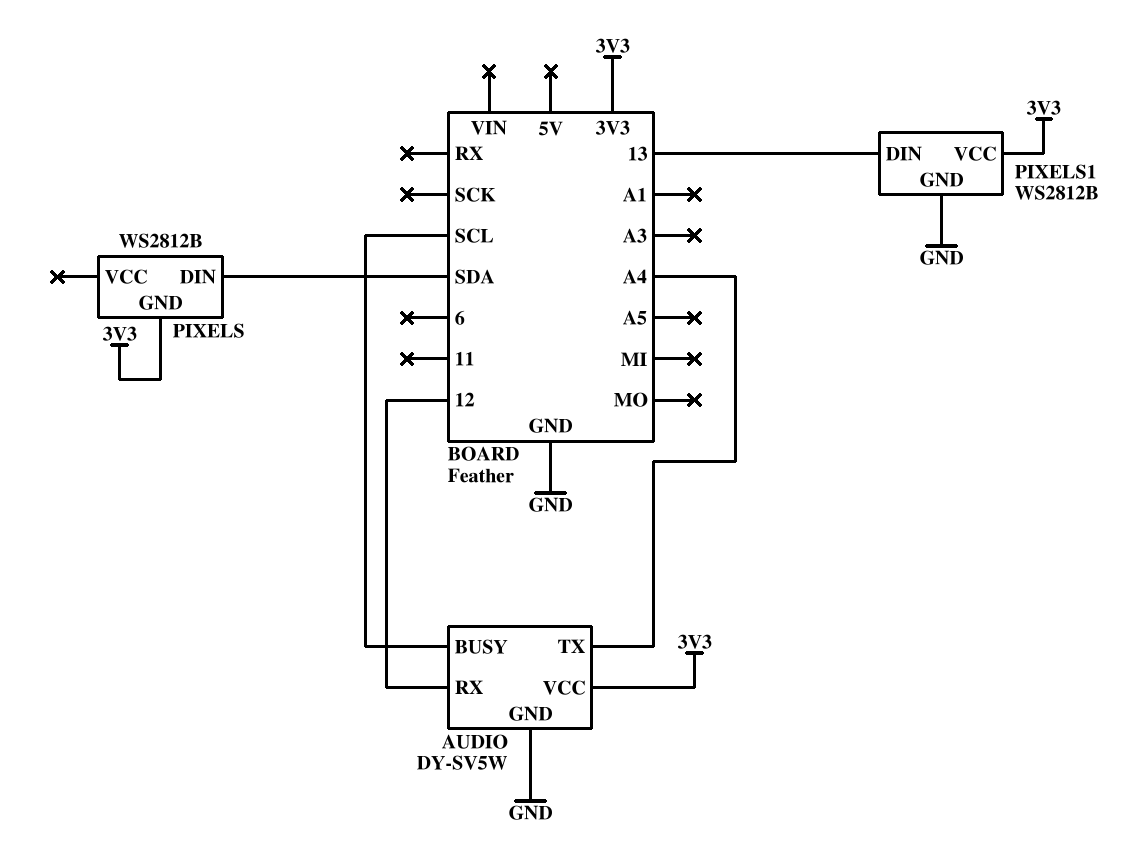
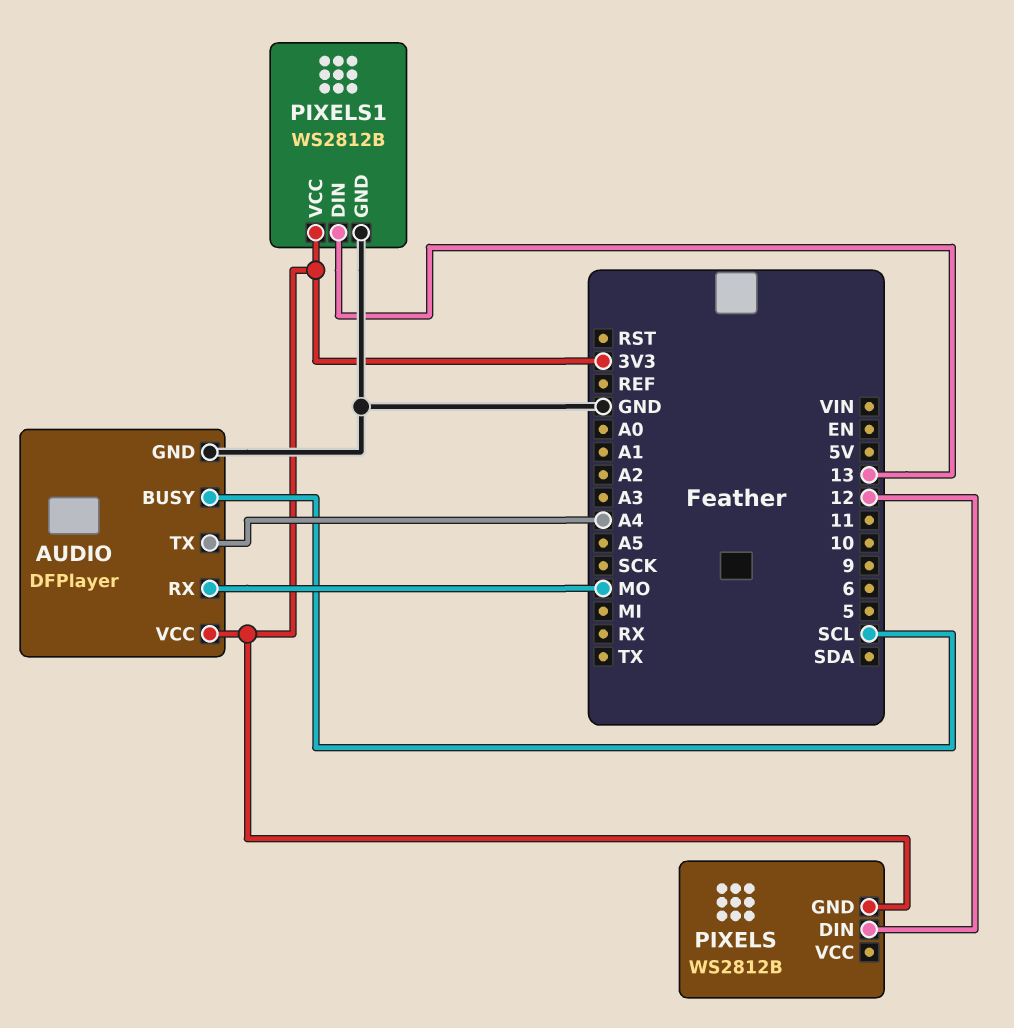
AUDIO: DY-SV5W -> DFPlayer
AUDIO pin RX: 12 -> MO
PIXELS pin DIN: SDA -> 12

